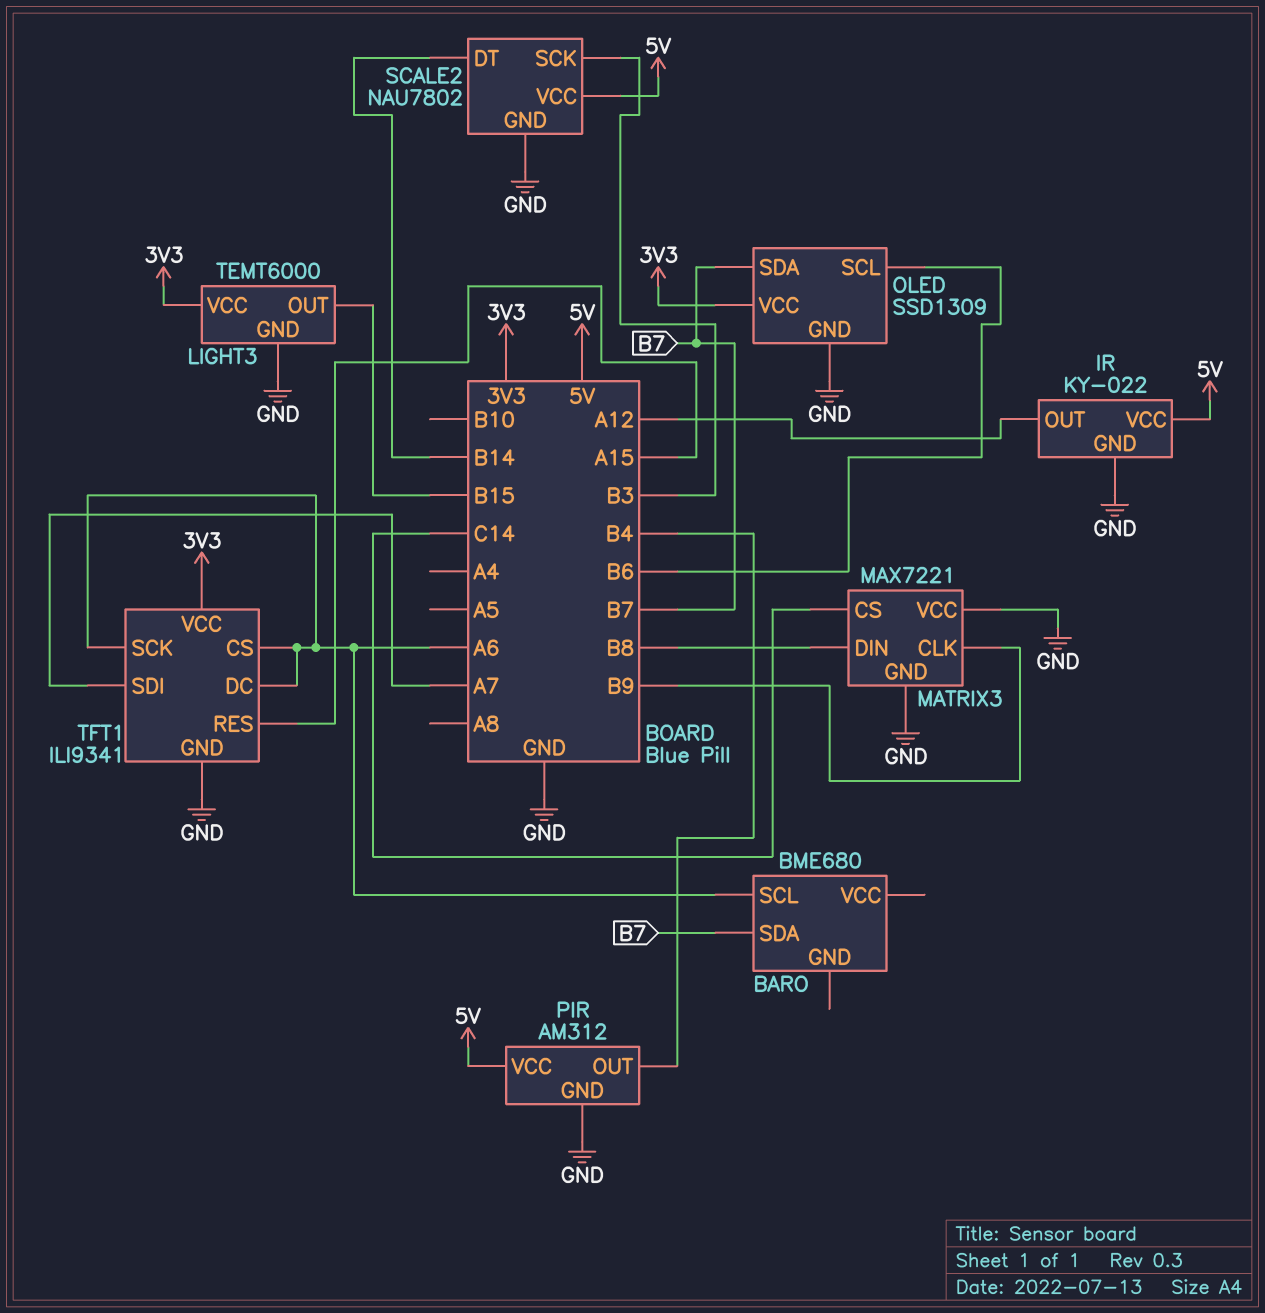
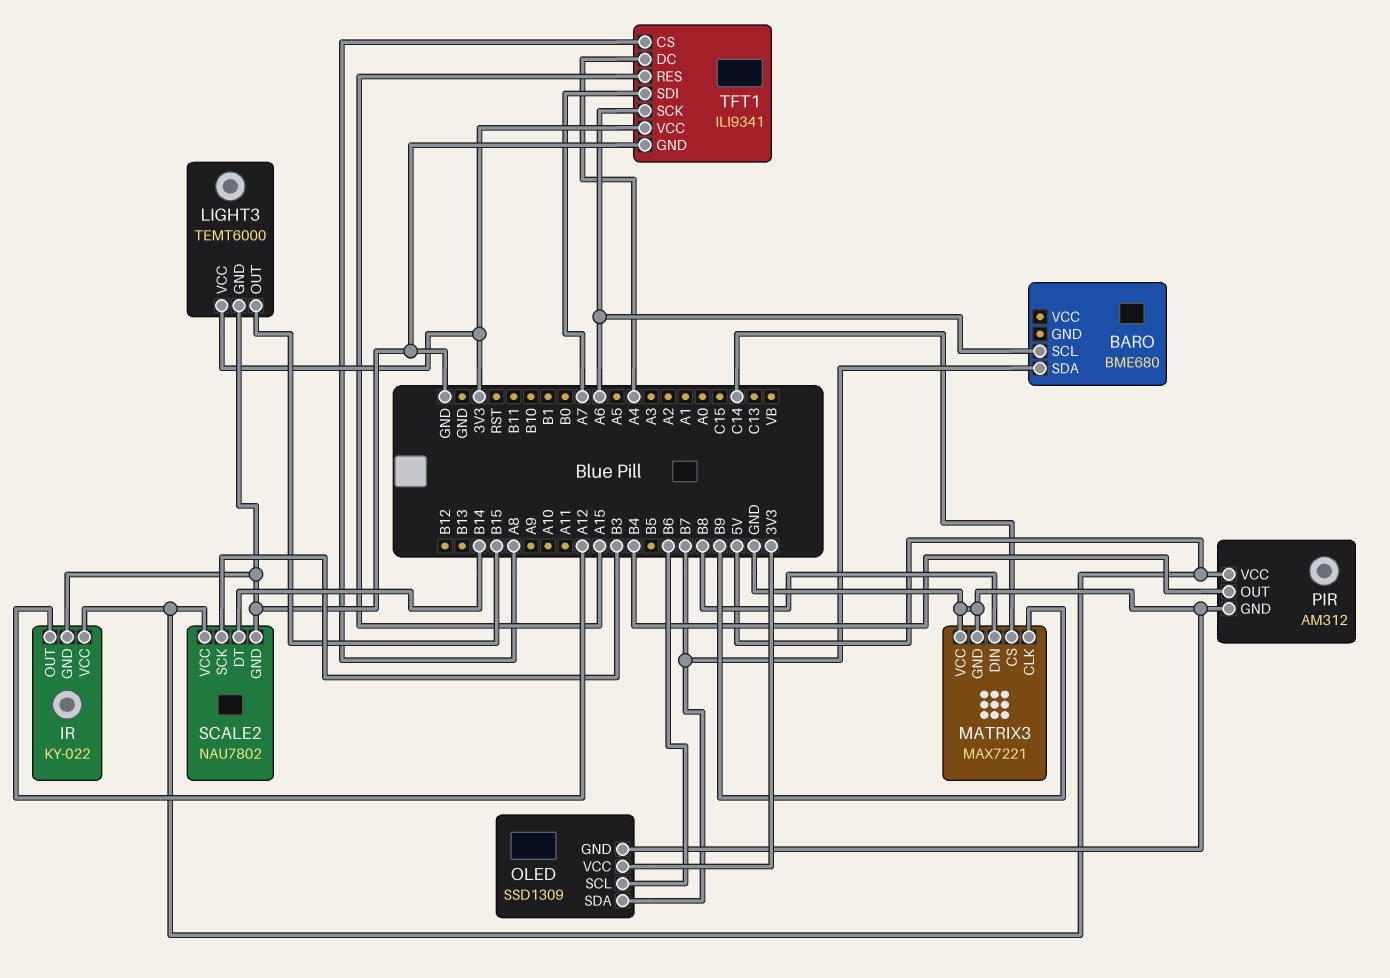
TFT1 pin CS: A6 -> A8
TFT1 pin DC: A6 -> A4

